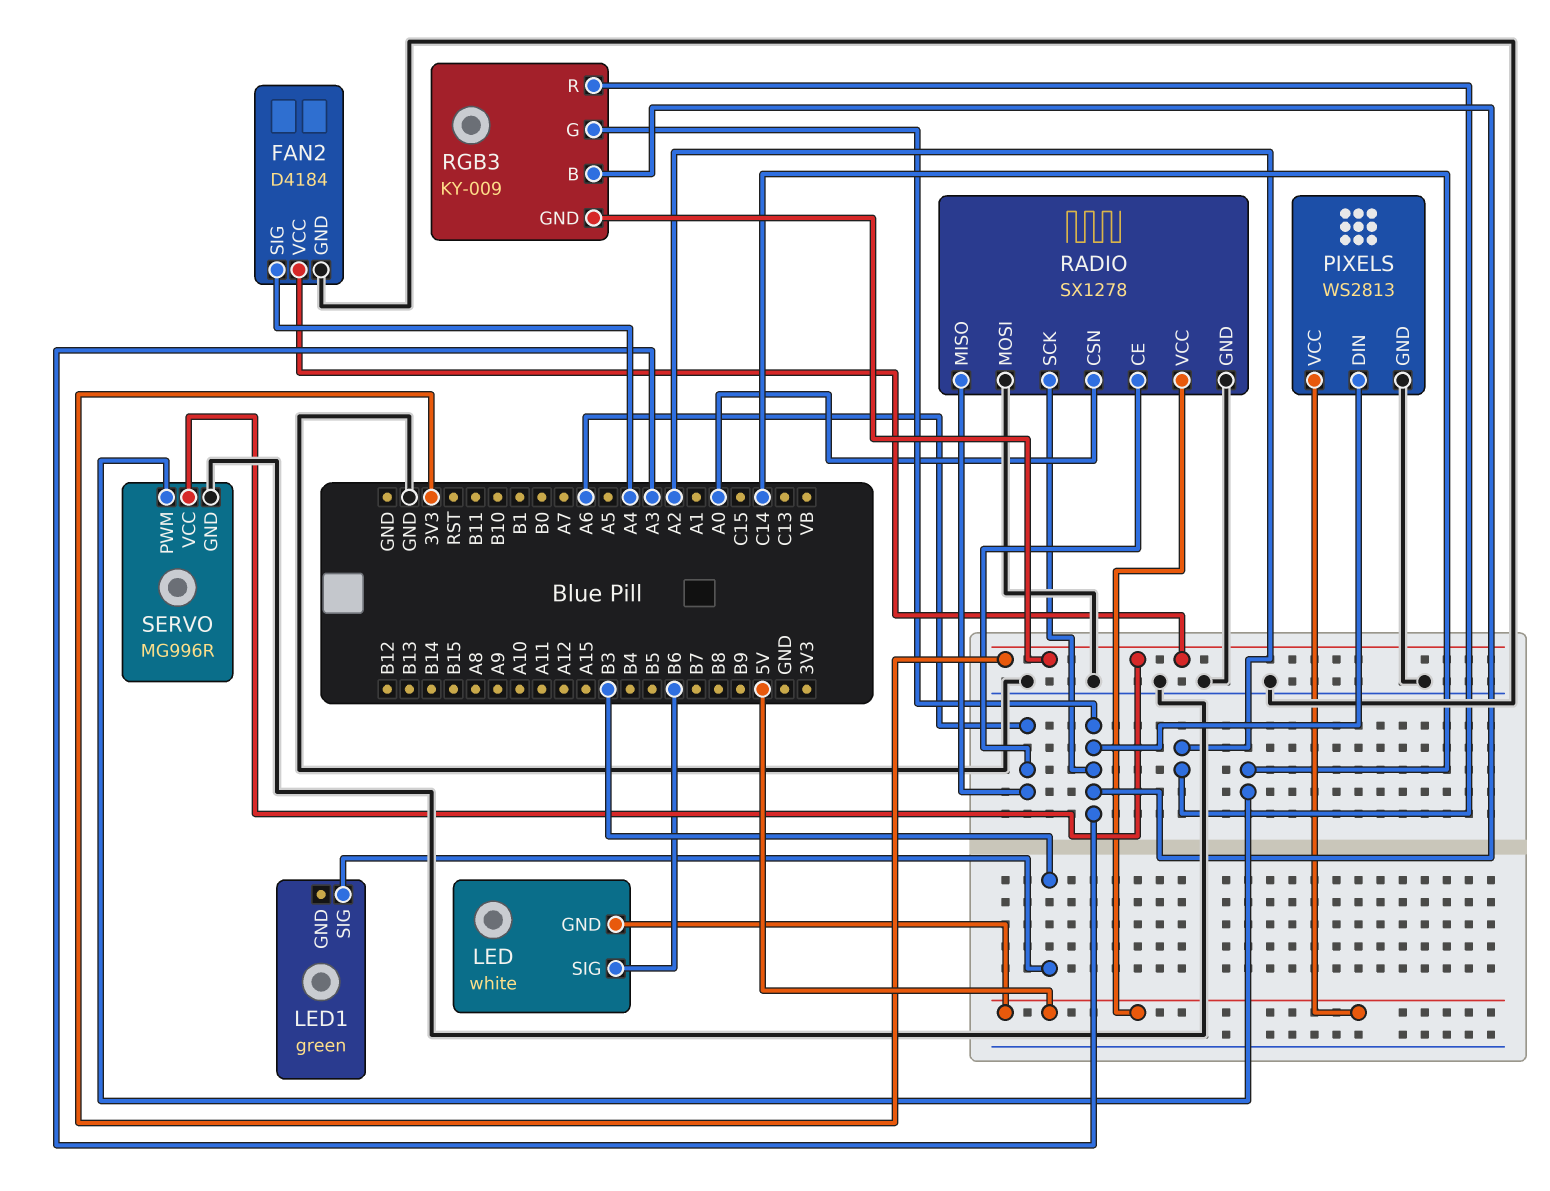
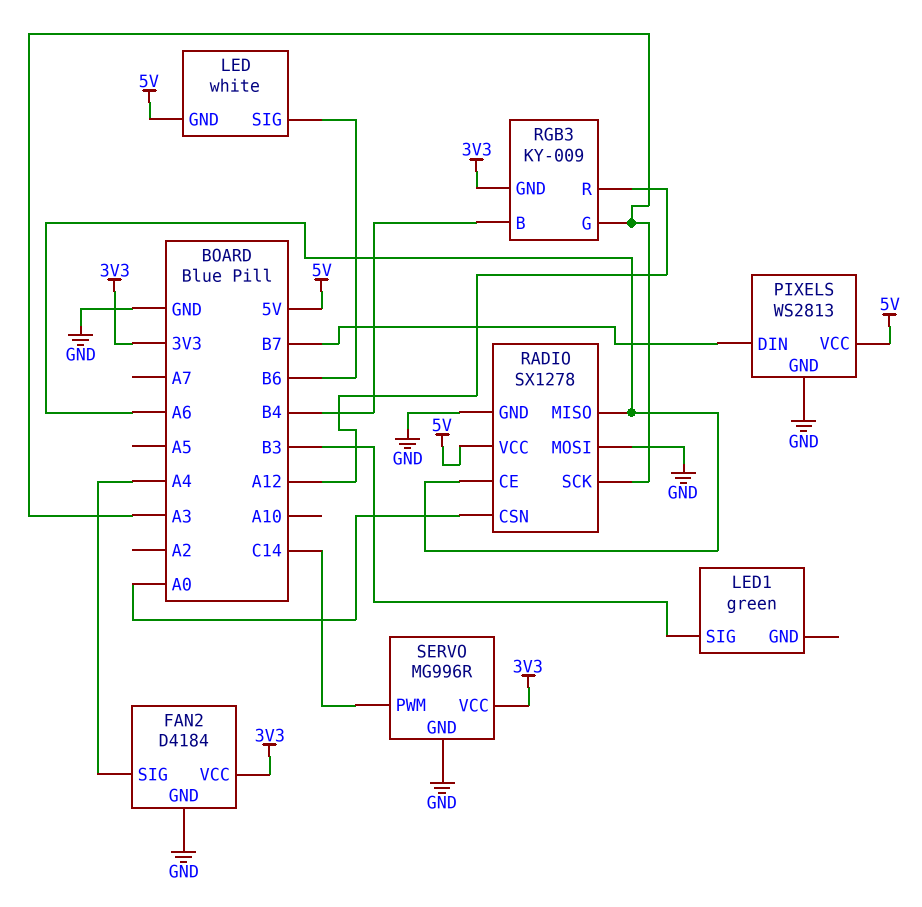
PIXELS pin DIN: A3 -> B7
RGB3 pin B: A3 -> B4
RGB3 pin R: A2 -> A12

